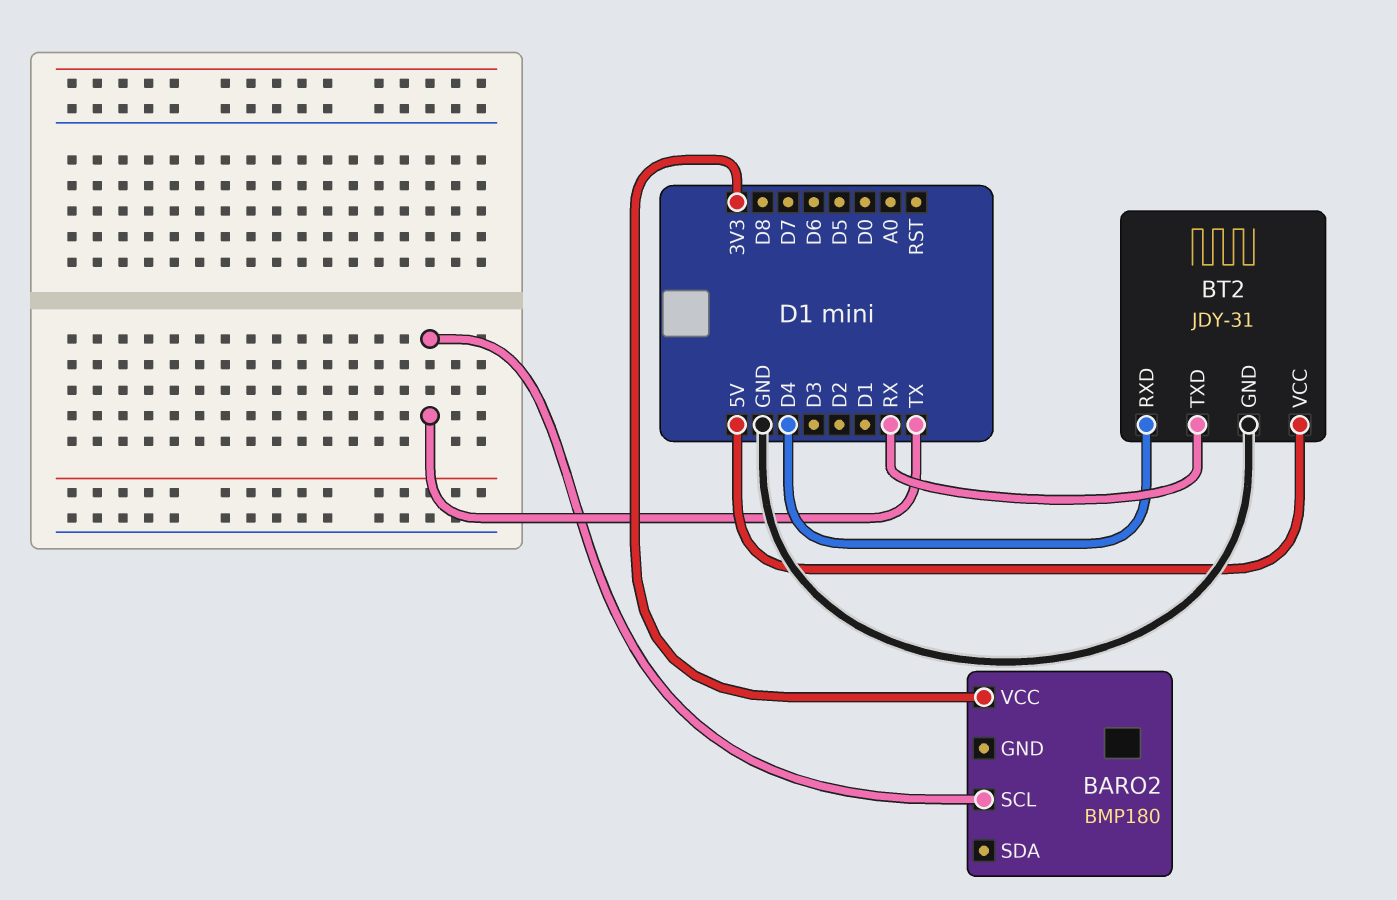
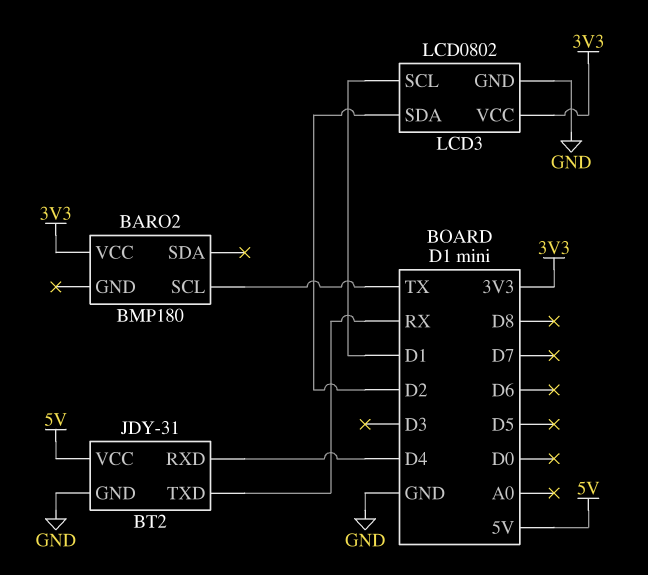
LCD3: none -> LCD0802
LCD3 pin GND: none -> GND
LCD3 pin SCL: none -> D1
LCD3 pin SDA: none -> D2
LCD3 pin VCC: none -> 3V3

